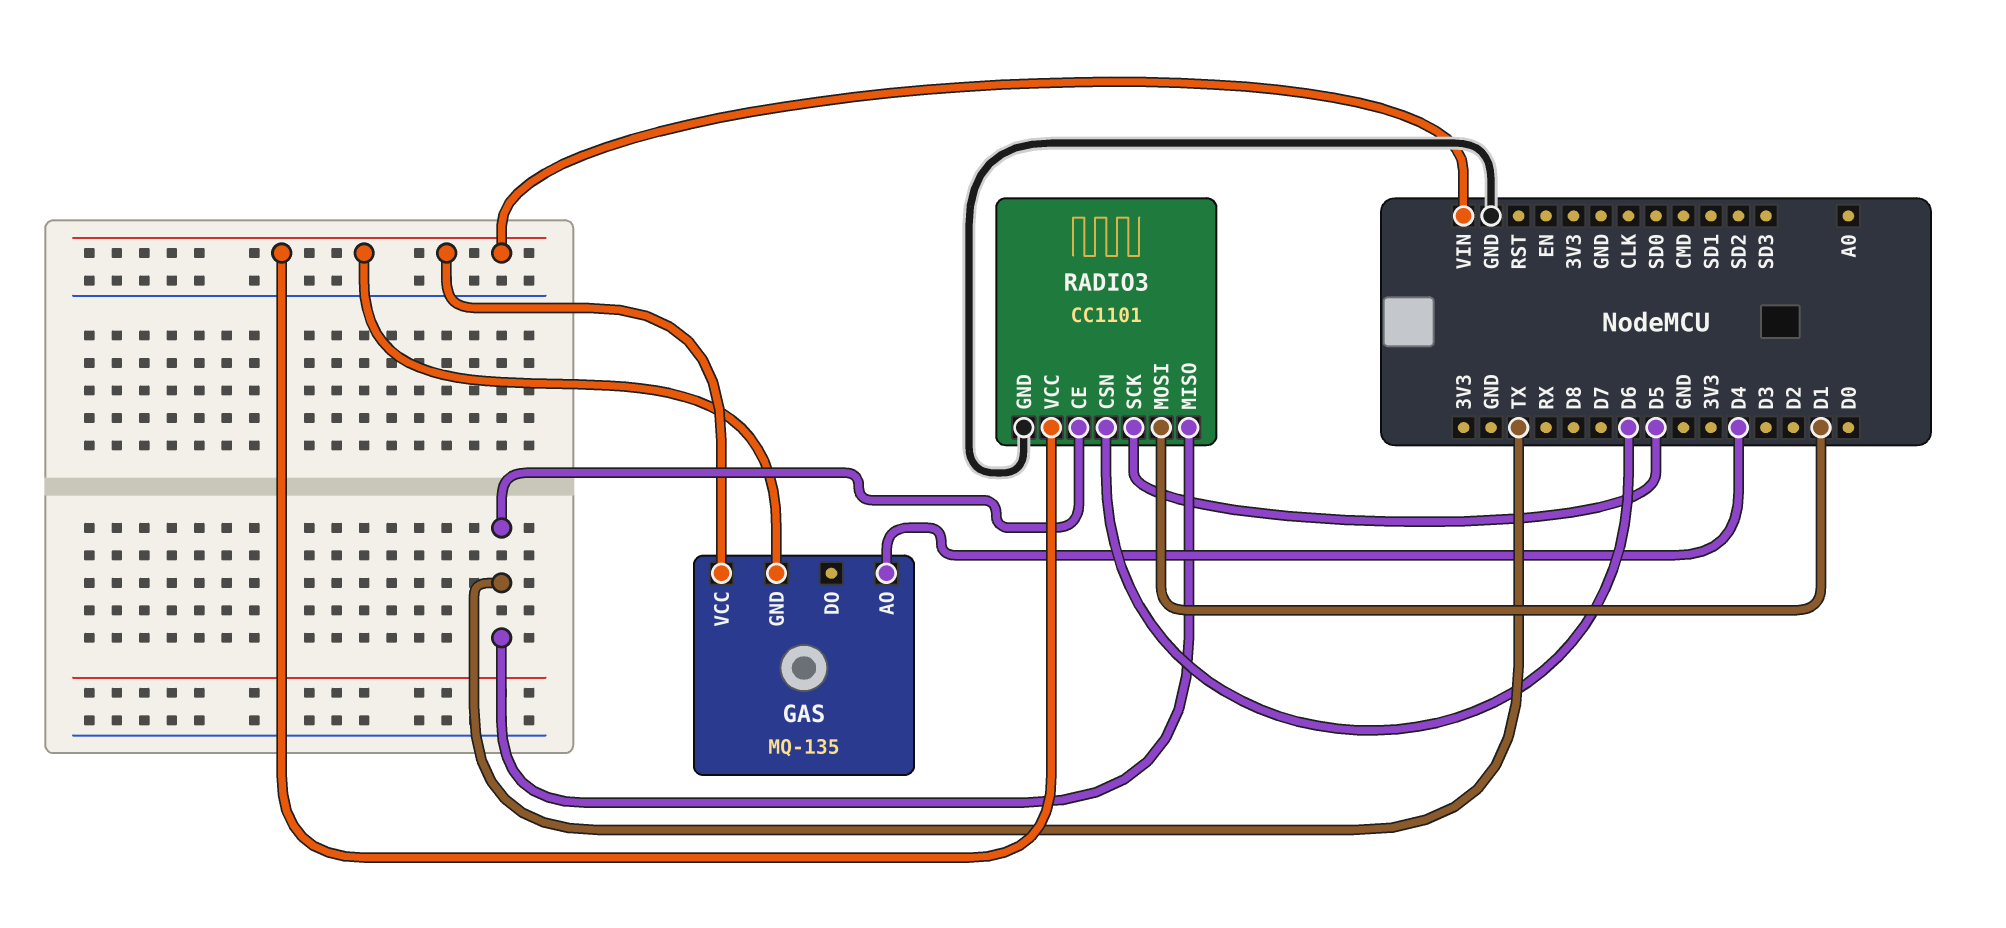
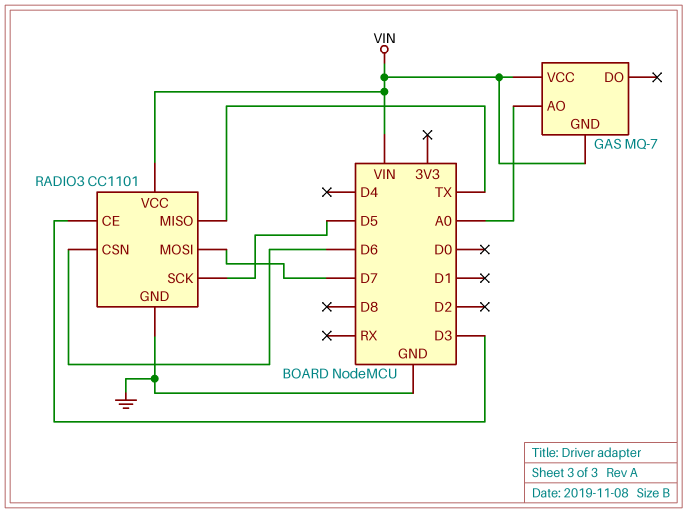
GAS: MQ-135 -> MQ-7
GAS pin AO: D4 -> A0
RADIO3 pin CE: TX -> D3
RADIO3 pin MOSI: D1 -> D7

